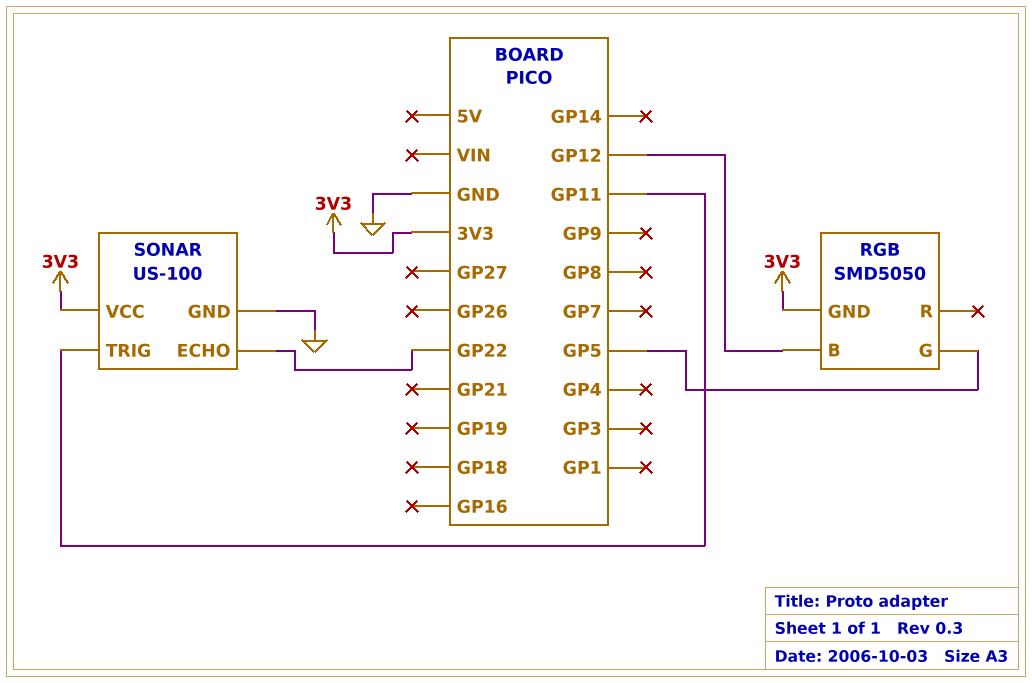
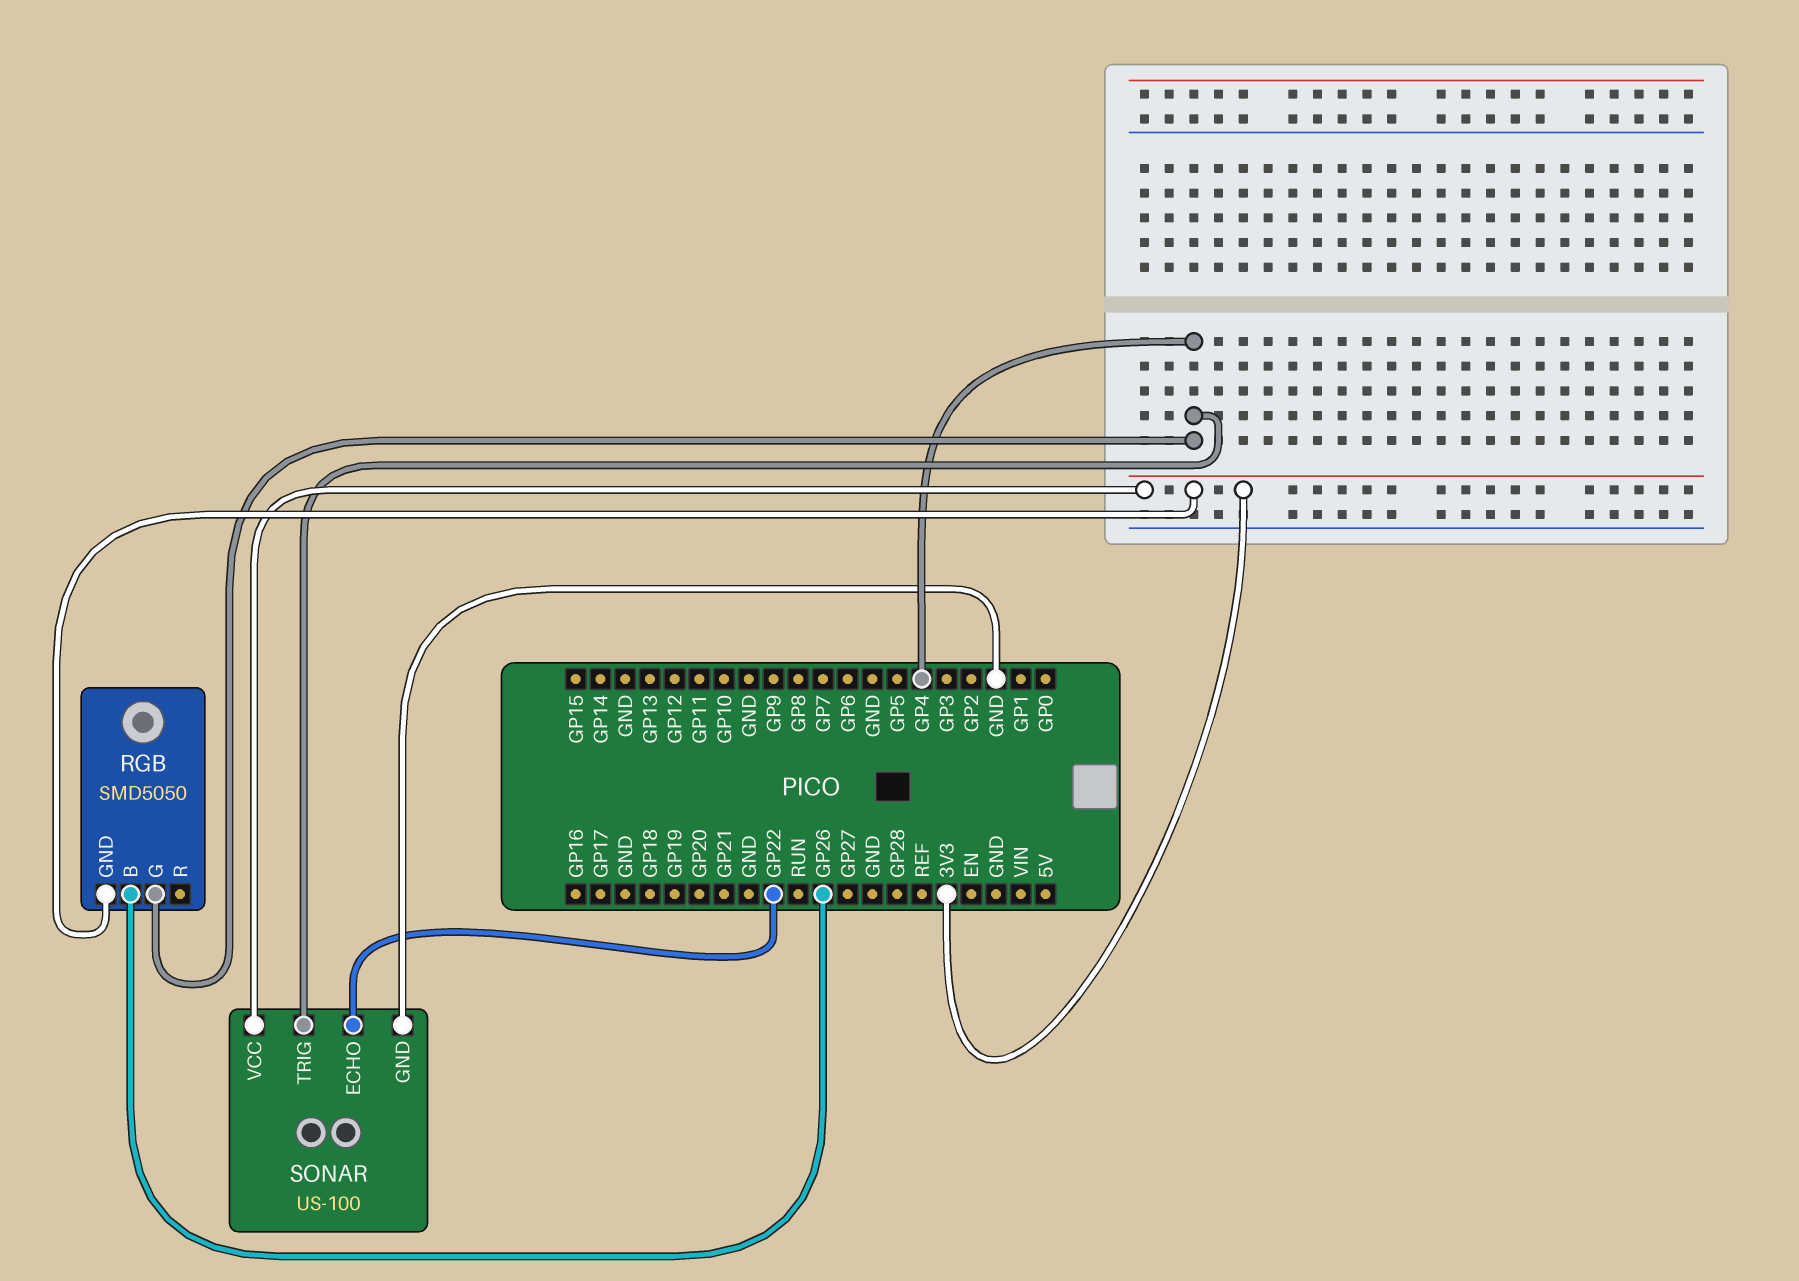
RGB pin B: GP12 -> GP26
RGB pin G: GP5 -> GP4
SONAR pin TRIG: GP11 -> GP4

